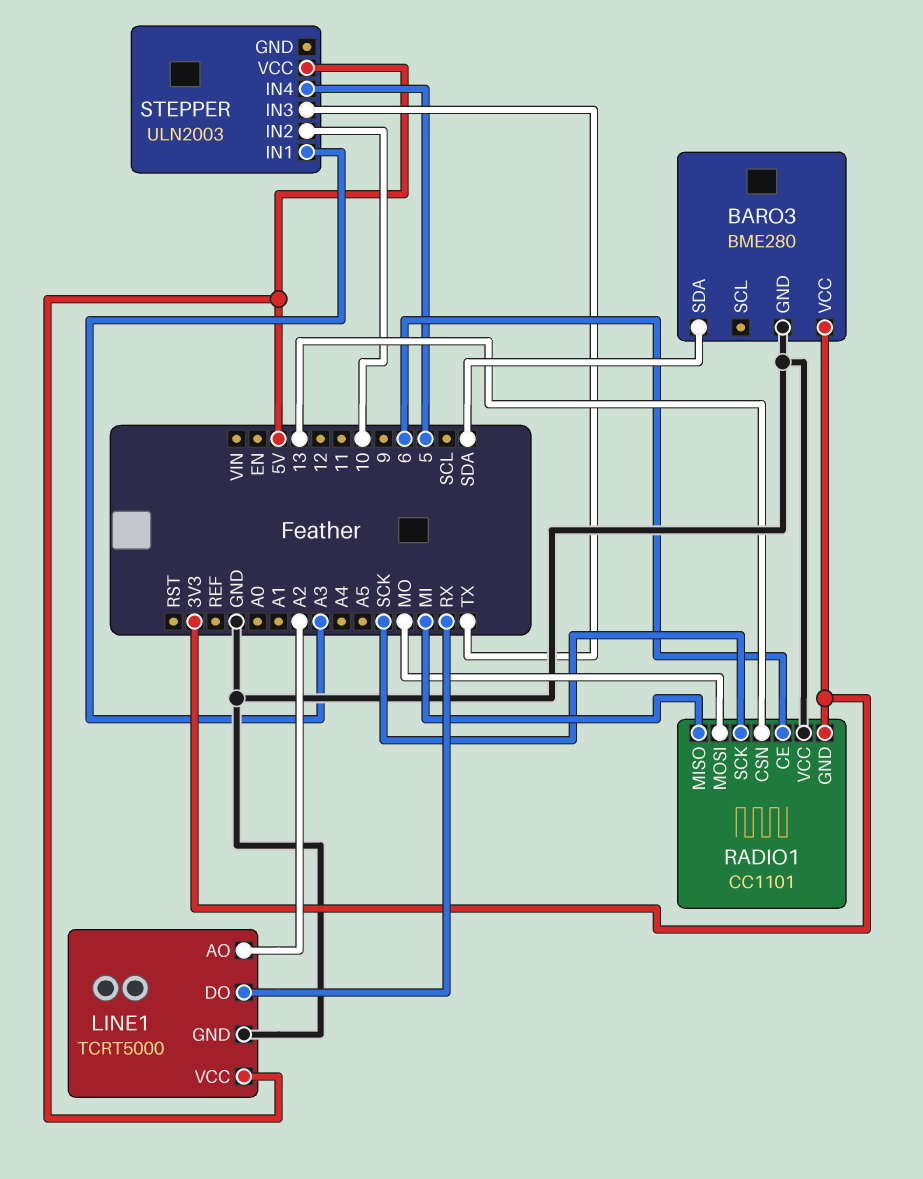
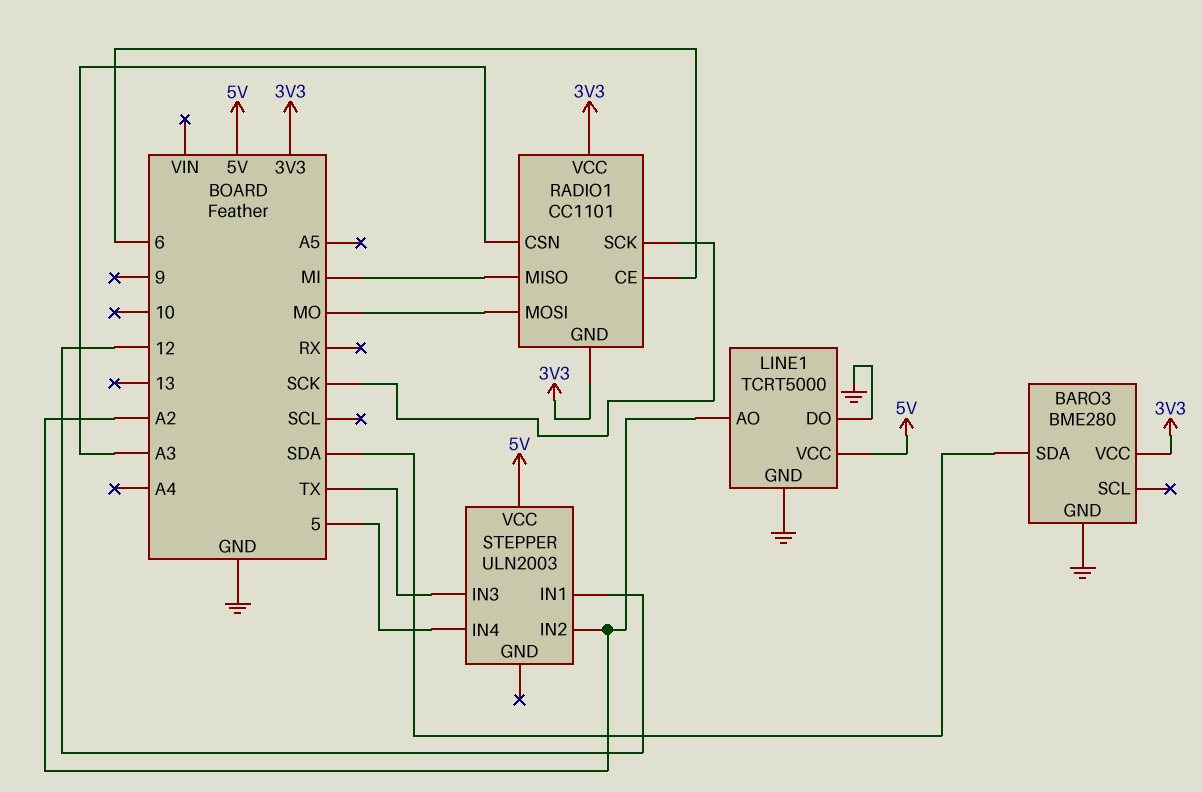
LINE1 pin DO: RX -> GND
RADIO1 pin CSN: 13 -> A3
RADIO1 pin VCC: GND -> 3V3
STEPPER pin IN1: A3 -> 12
STEPPER pin IN2: 10 -> A2

